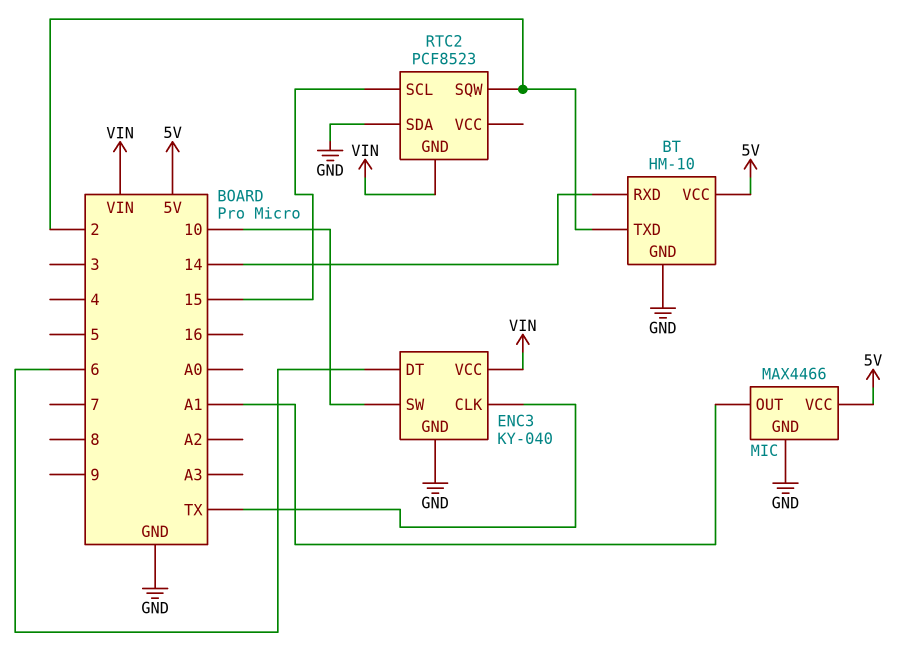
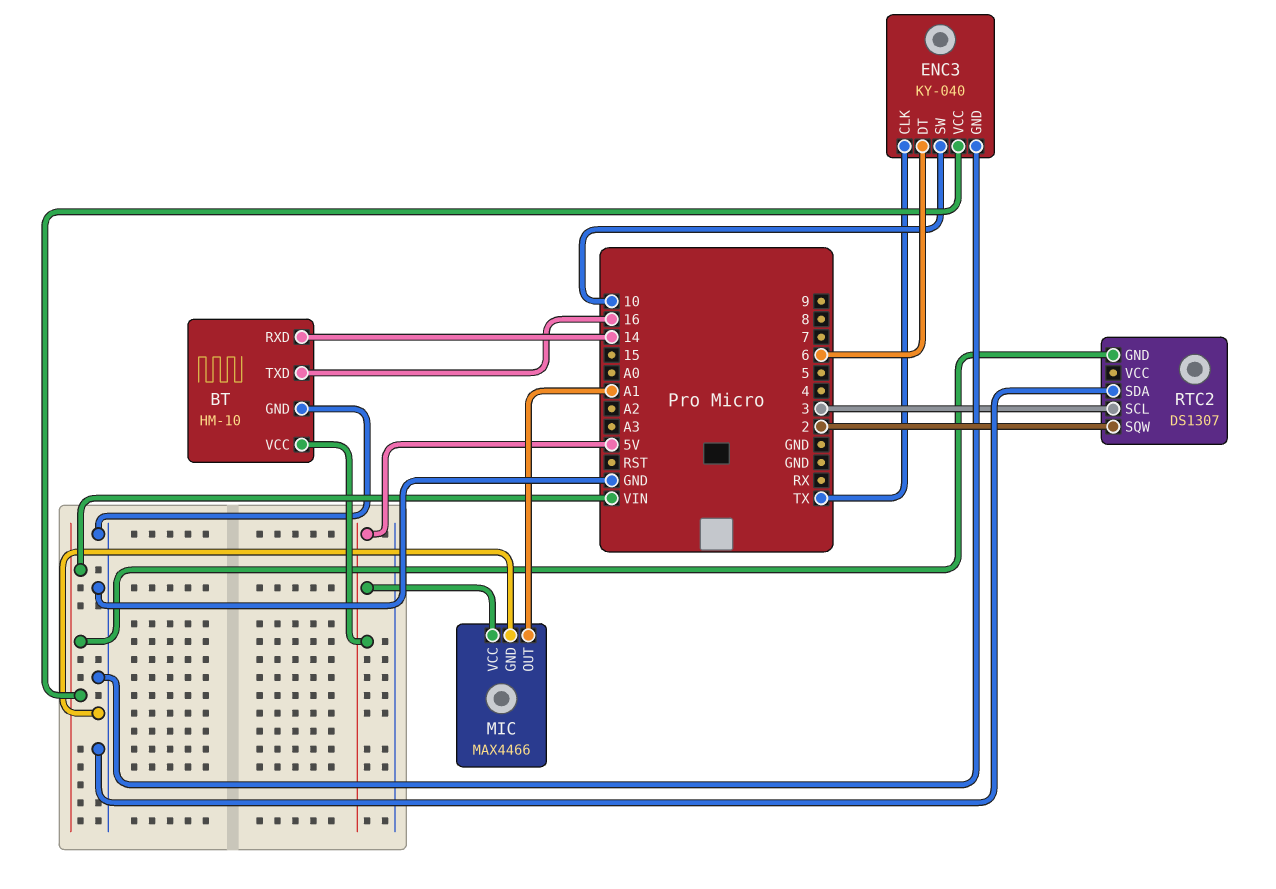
BT pin TXD: 2 -> 16
RTC2: PCF8523 -> DS1307
RTC2 pin SCL: 15 -> 3

